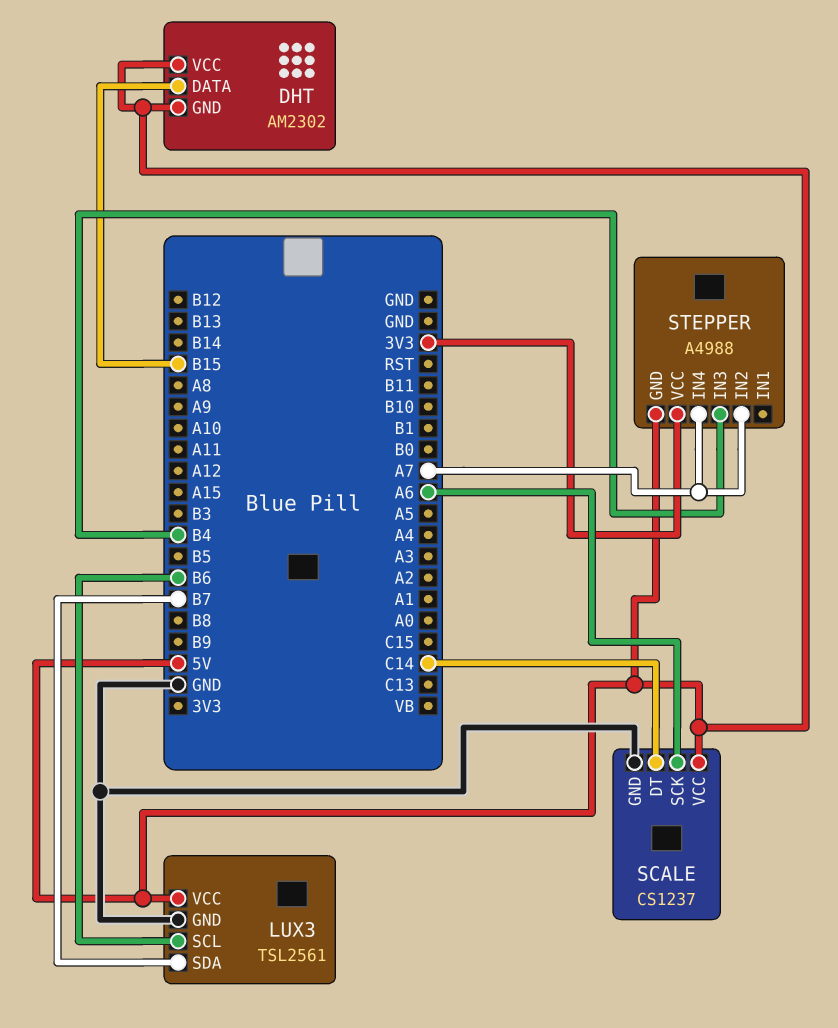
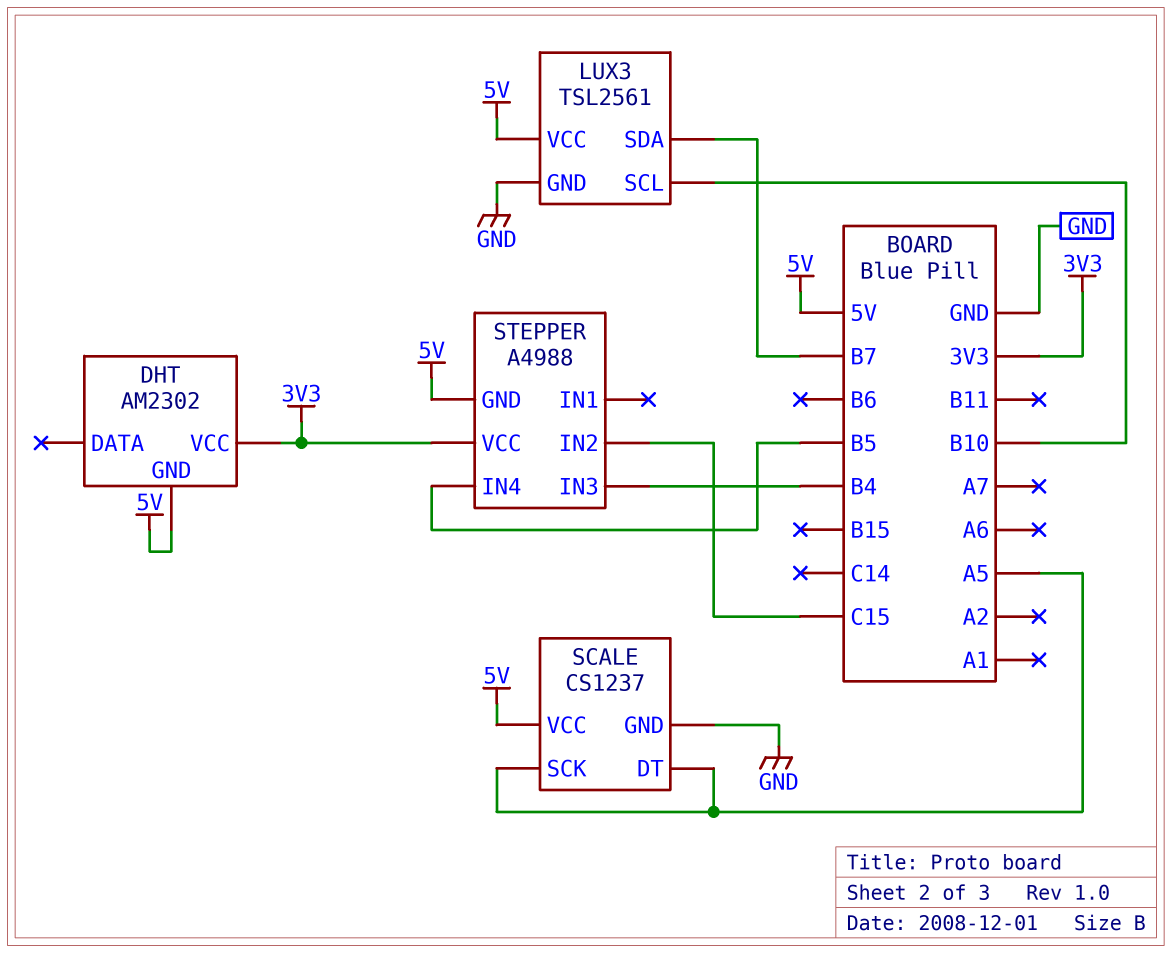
DHT pin DATA: B15 -> none
DHT pin VCC: 5V -> 3V3
LUX3 pin SCL: B6 -> B10
SCALE pin DT: C14 -> A5
SCALE pin SCK: A6 -> A5
STEPPER pin IN2: A7 -> C15
STEPPER pin IN4: A7 -> B5

